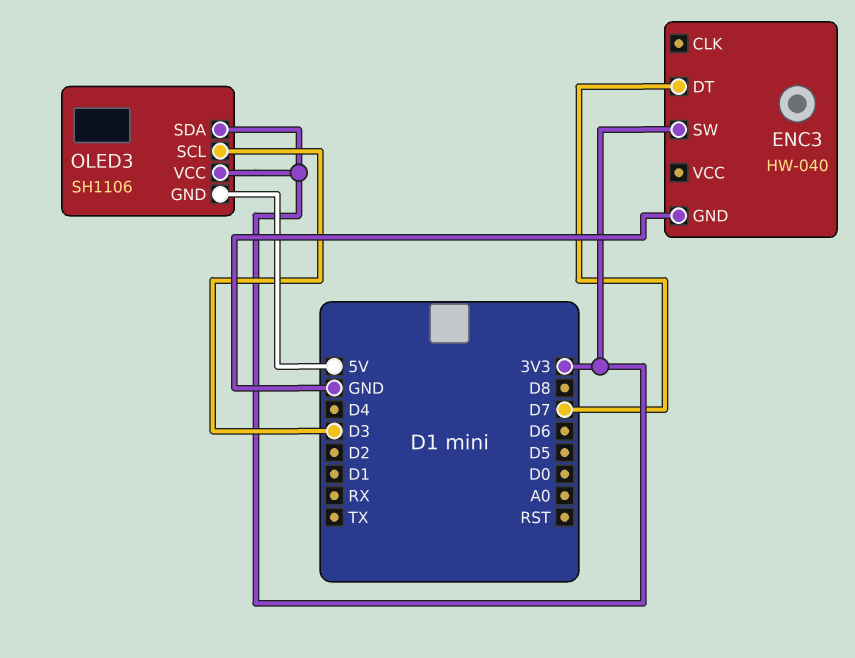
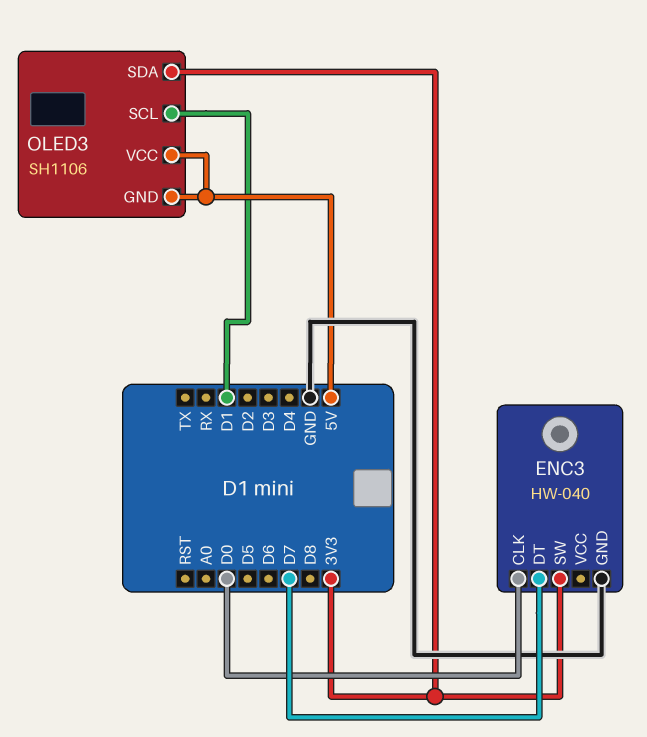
ENC3 pin CLK: none -> D0
OLED3 pin SCL: D3 -> D1
OLED3 pin VCC: 3V3 -> 5V

